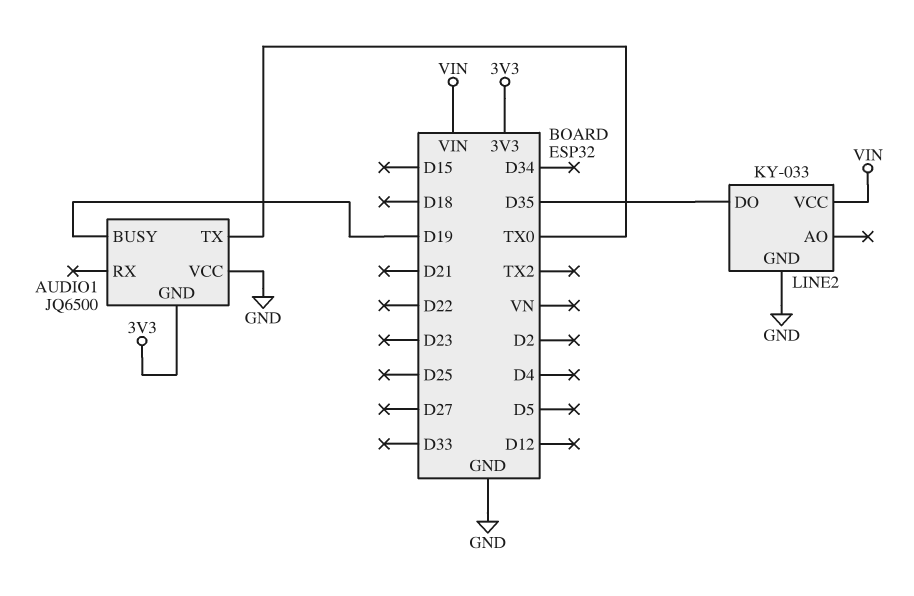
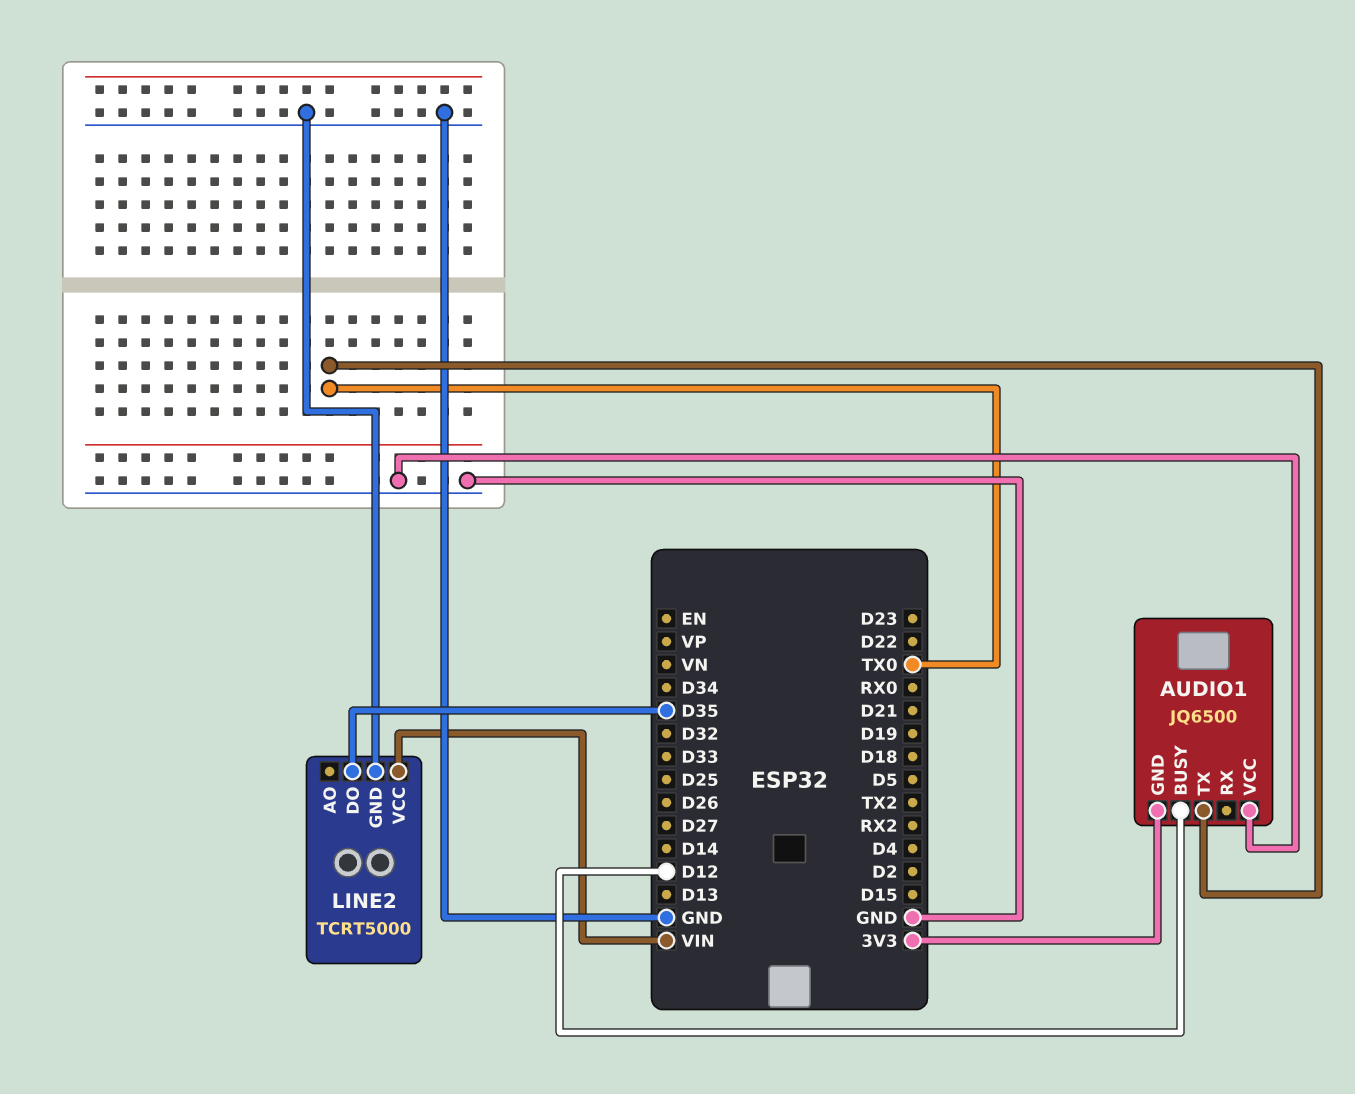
AUDIO1 pin BUSY: D19 -> D12
LINE2: KY-033 -> TCRT5000

